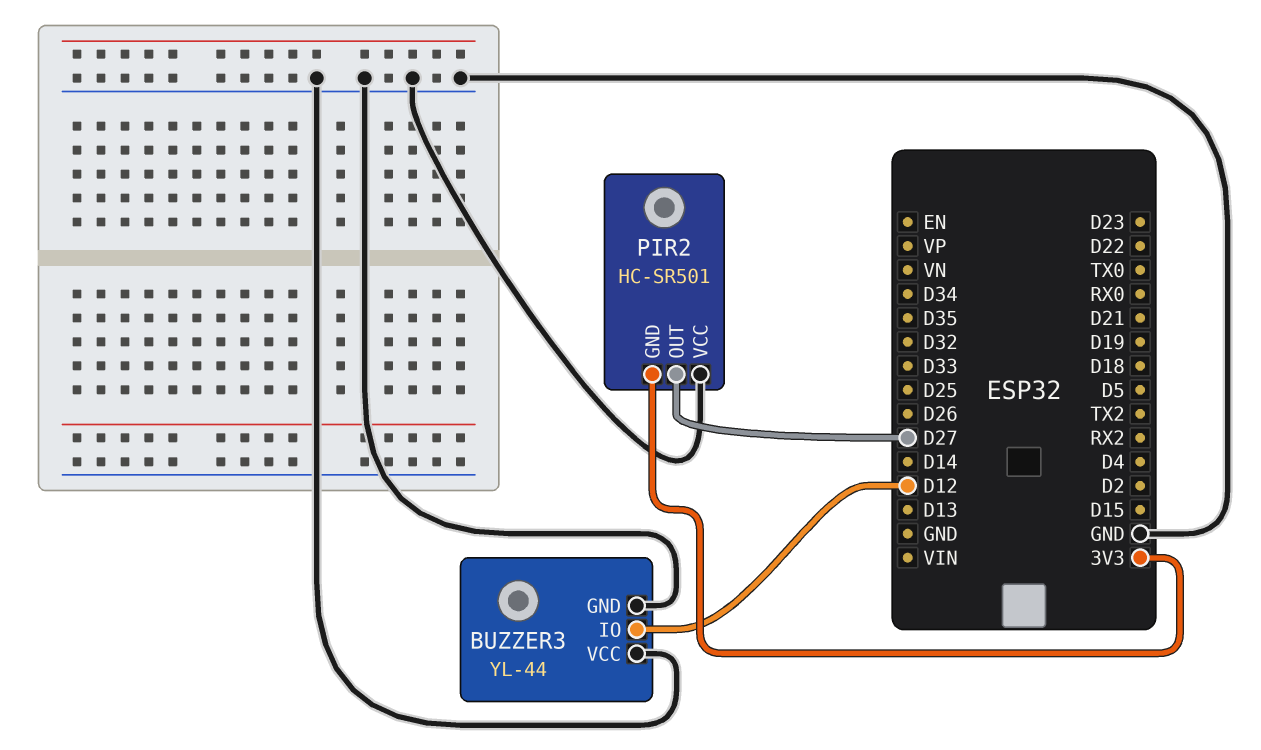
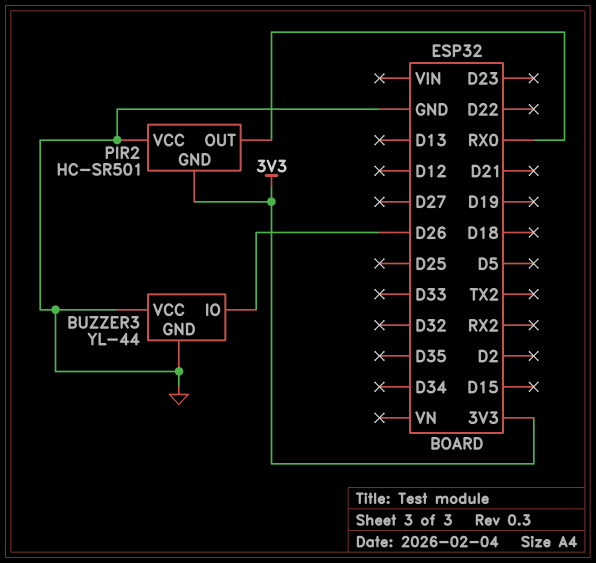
BUZZER3 pin IO: D12 -> D26
PIR2 pin OUT: D27 -> RX0

